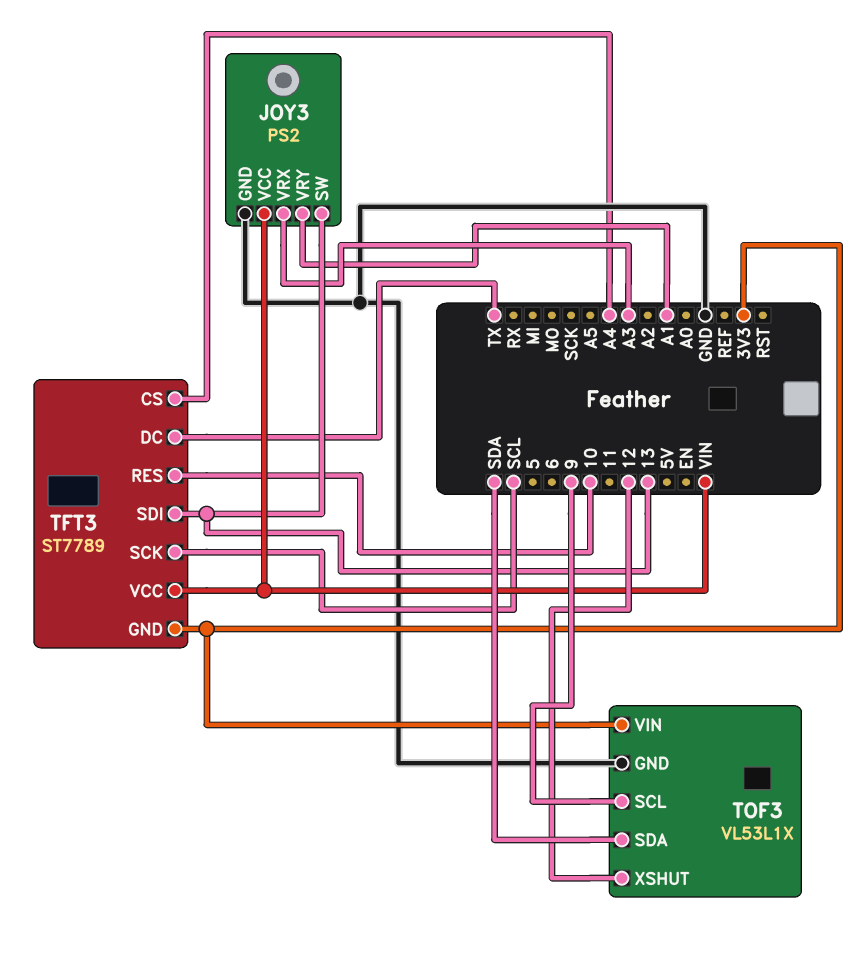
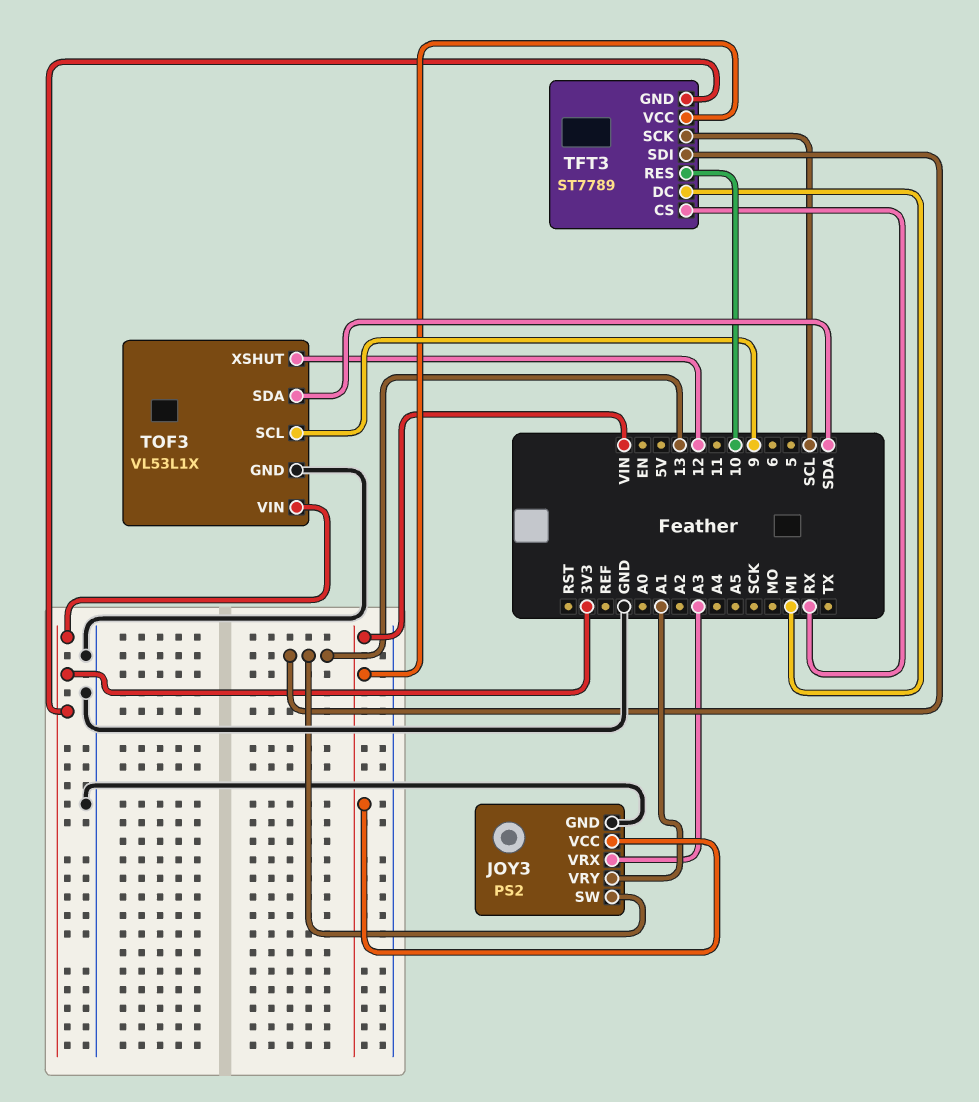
TFT3 pin CS: A4 -> RX
TFT3 pin DC: TX -> MI

